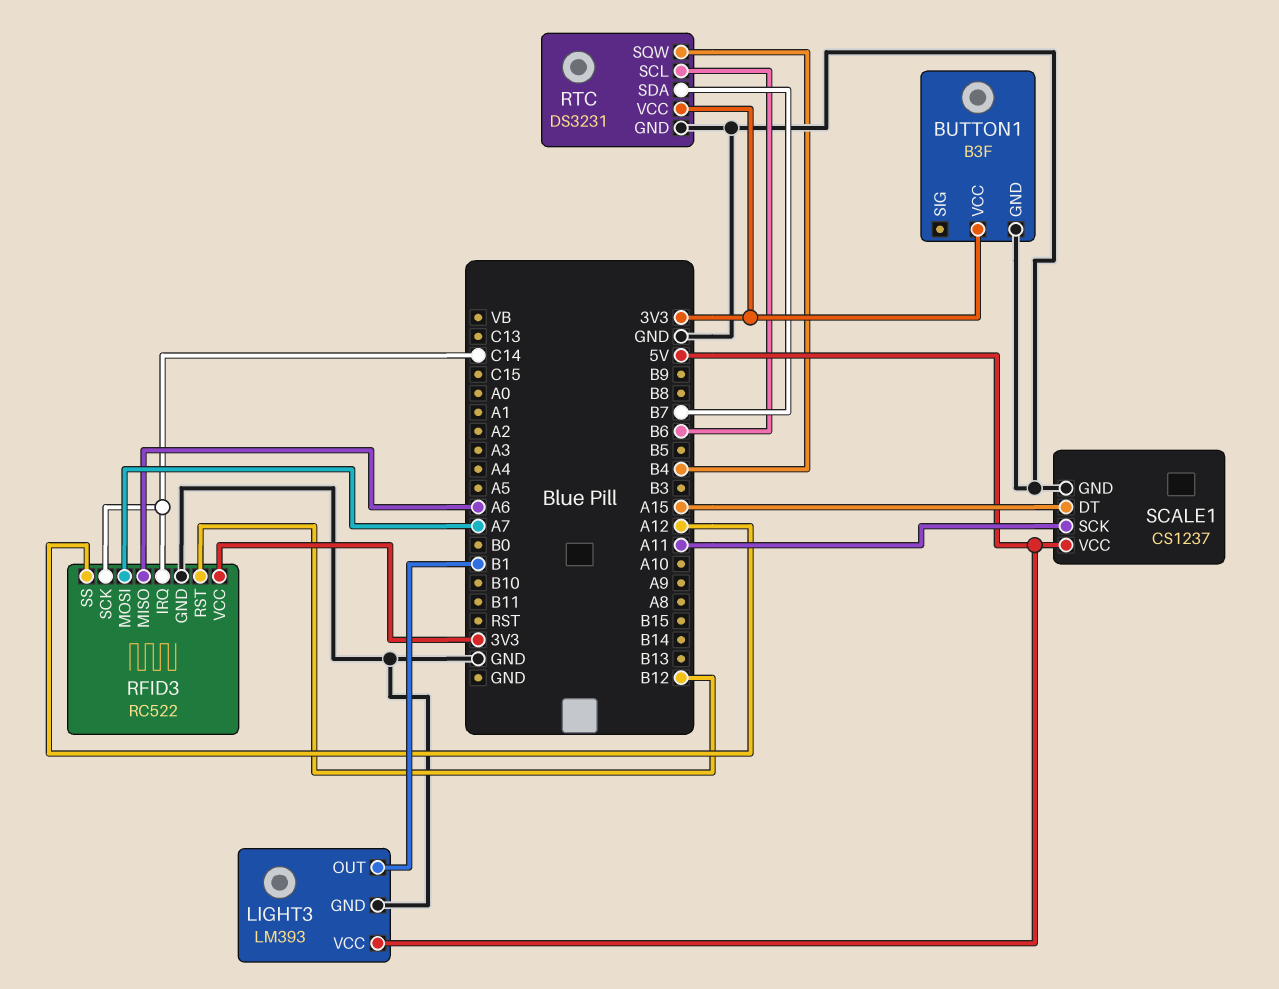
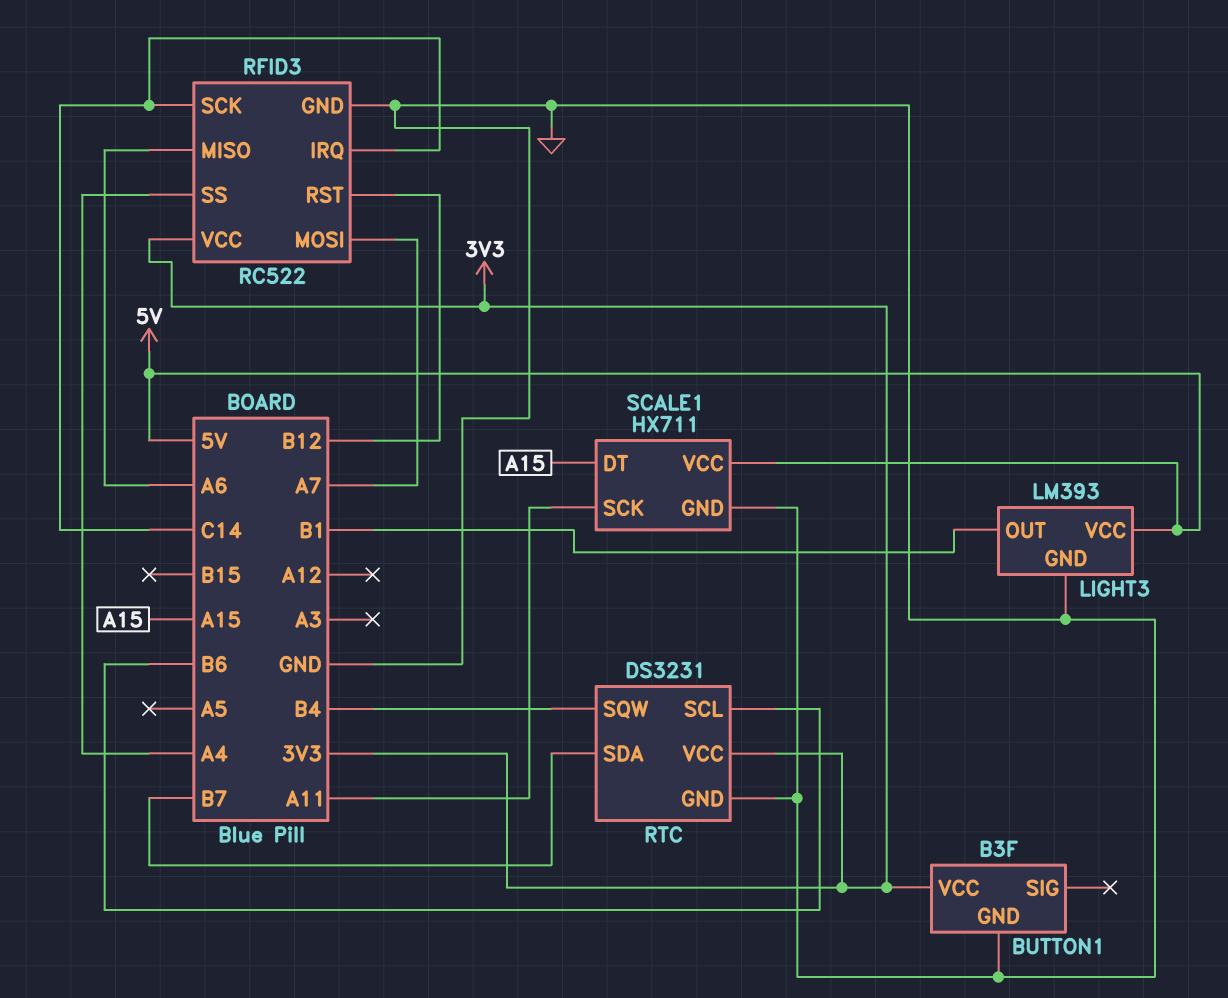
RFID3 pin SS: A12 -> A4
SCALE1: CS1237 -> HX711

